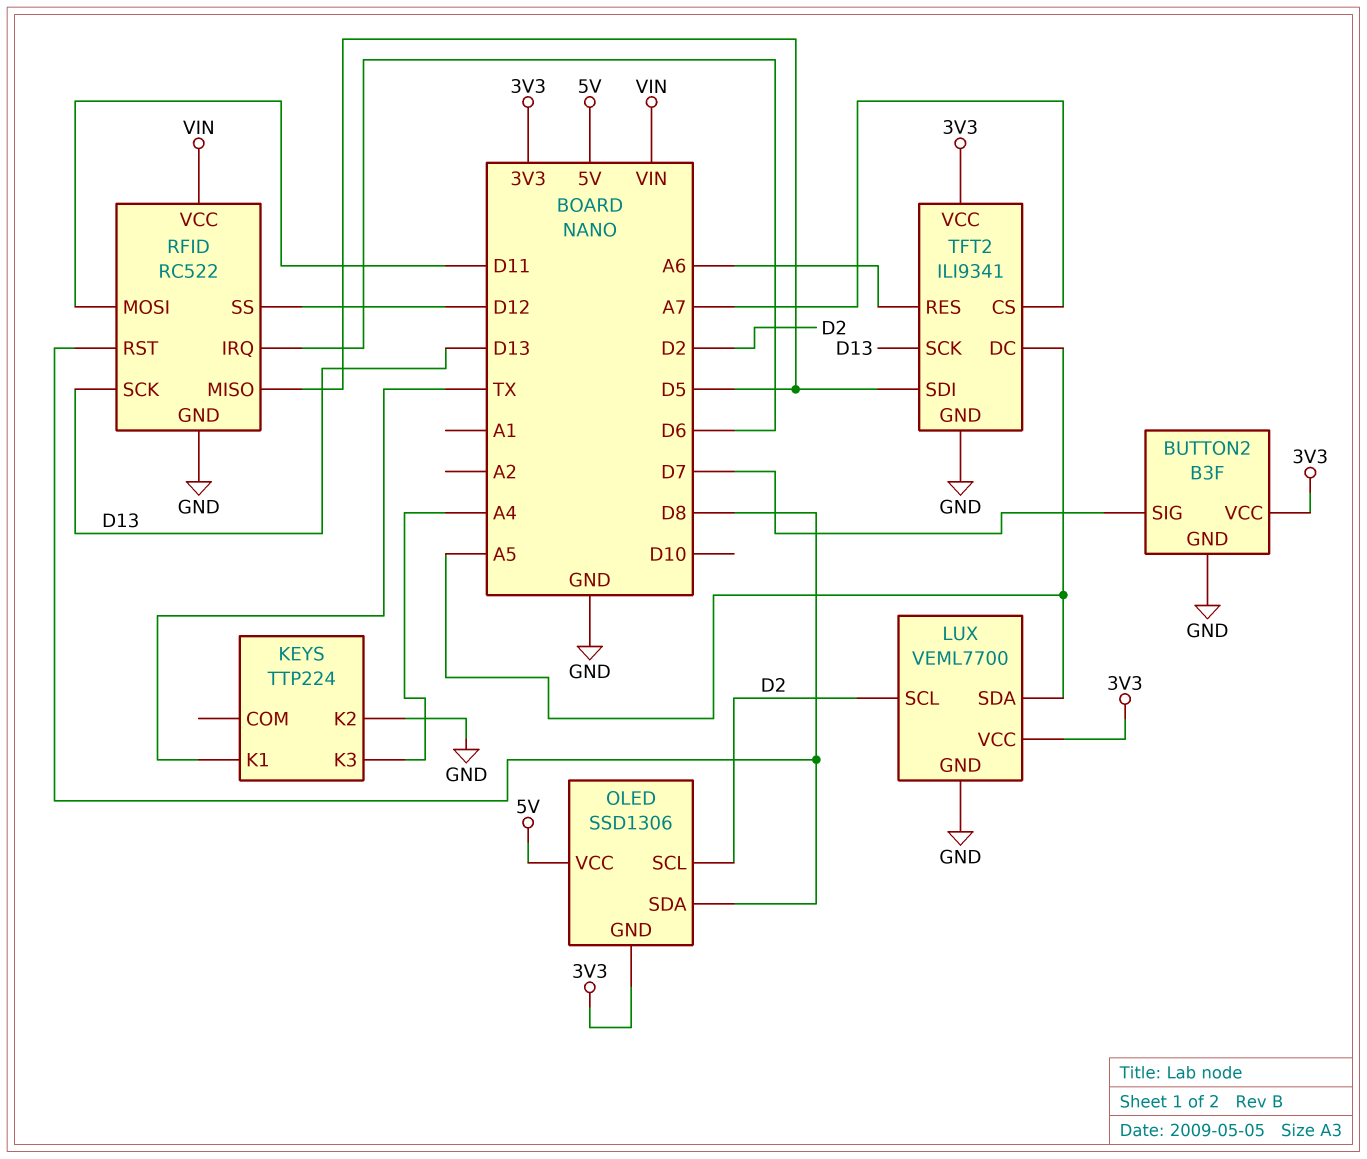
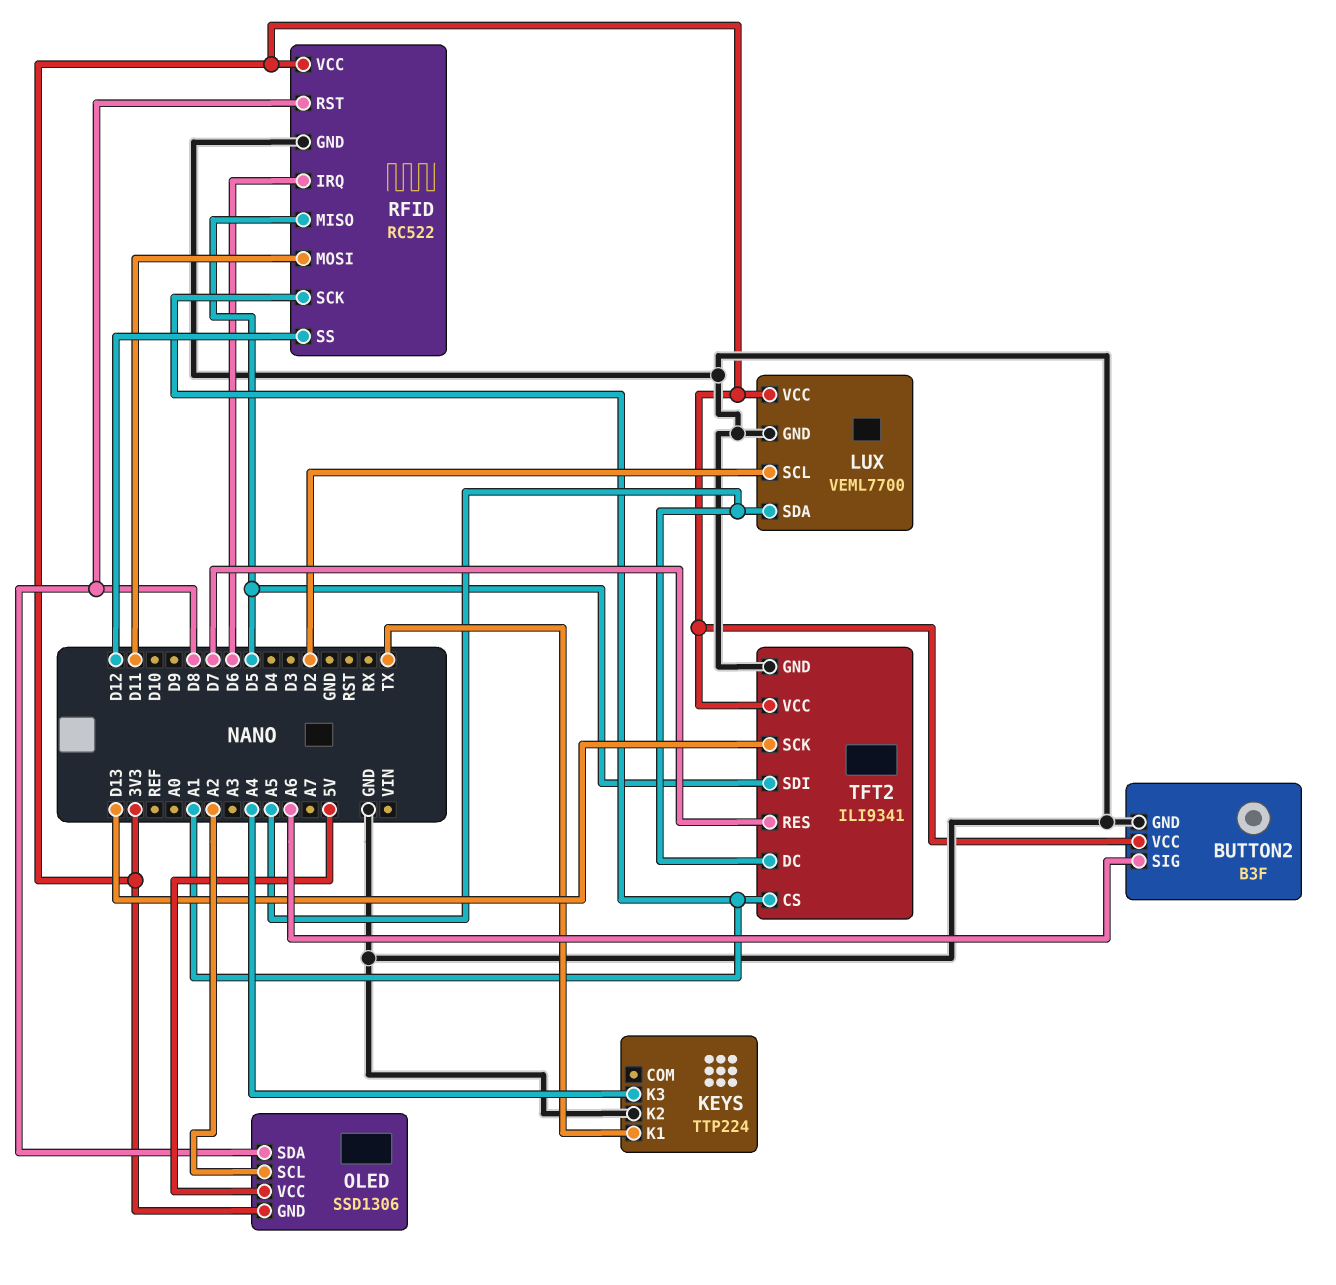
BUTTON2 pin SIG: D7 -> A6
OLED pin SCL: D2 -> A2
RFID pin SCK: D13 -> A1
RFID pin VCC: VIN -> 3V3
TFT2 pin CS: A7 -> A1
TFT2 pin RES: A6 -> D7

